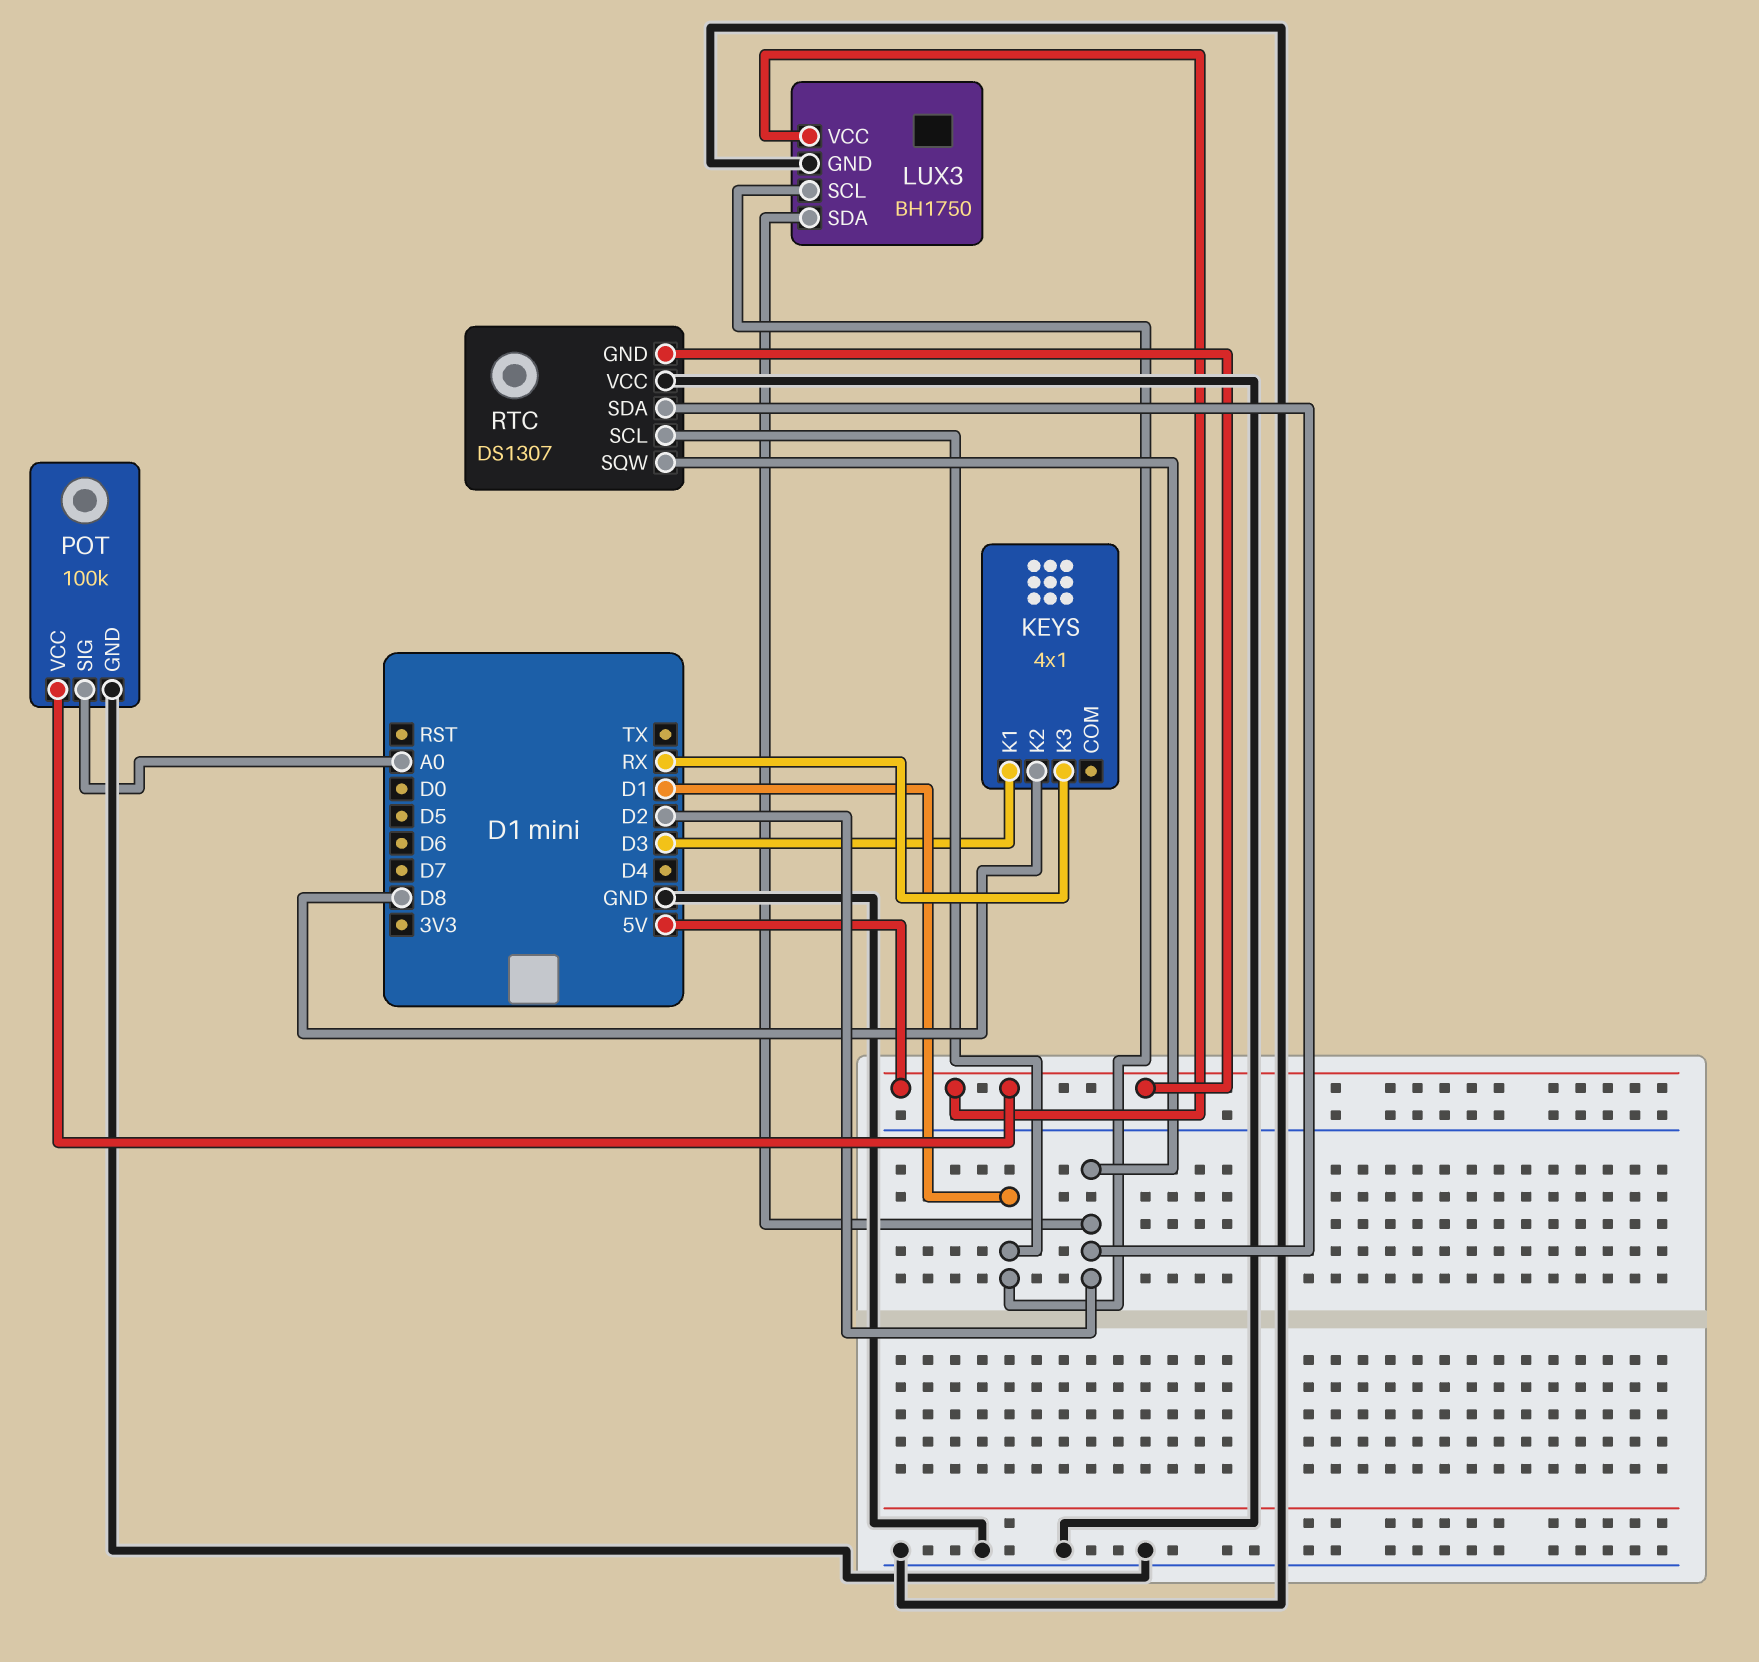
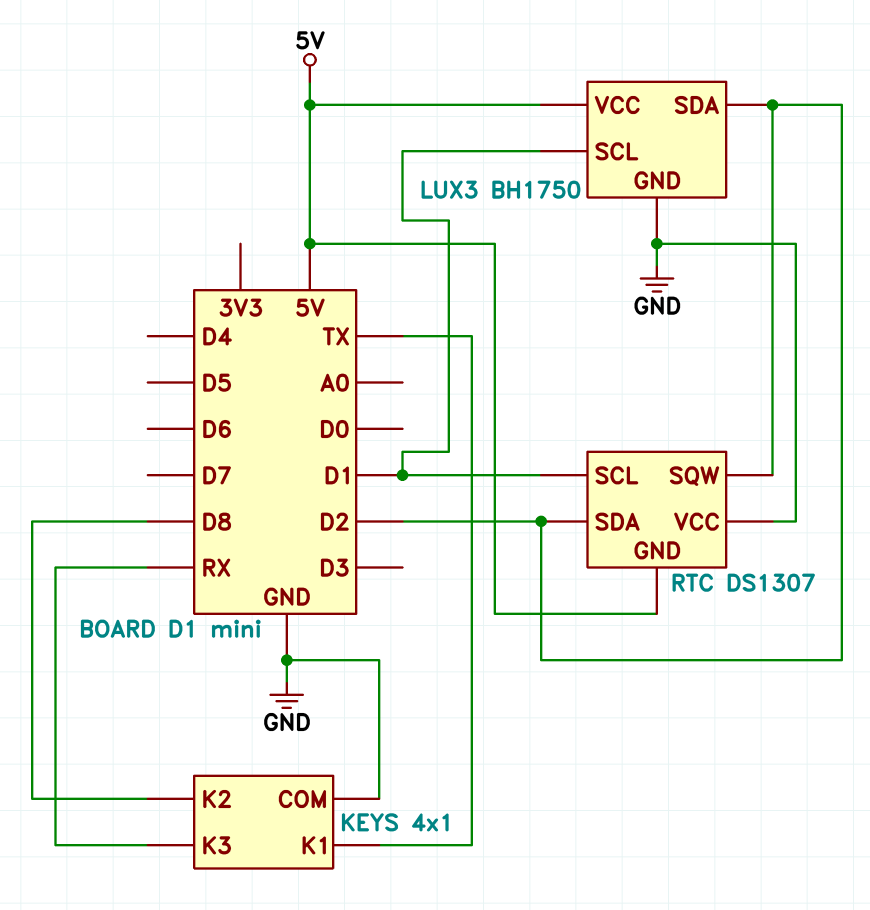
KEYS pin COM: none -> GND
KEYS pin K1: D3 -> TX
POT: 100k -> none
POT pin GND: GND -> none
POT pin SIG: A0 -> none
POT pin VCC: 5V -> none

